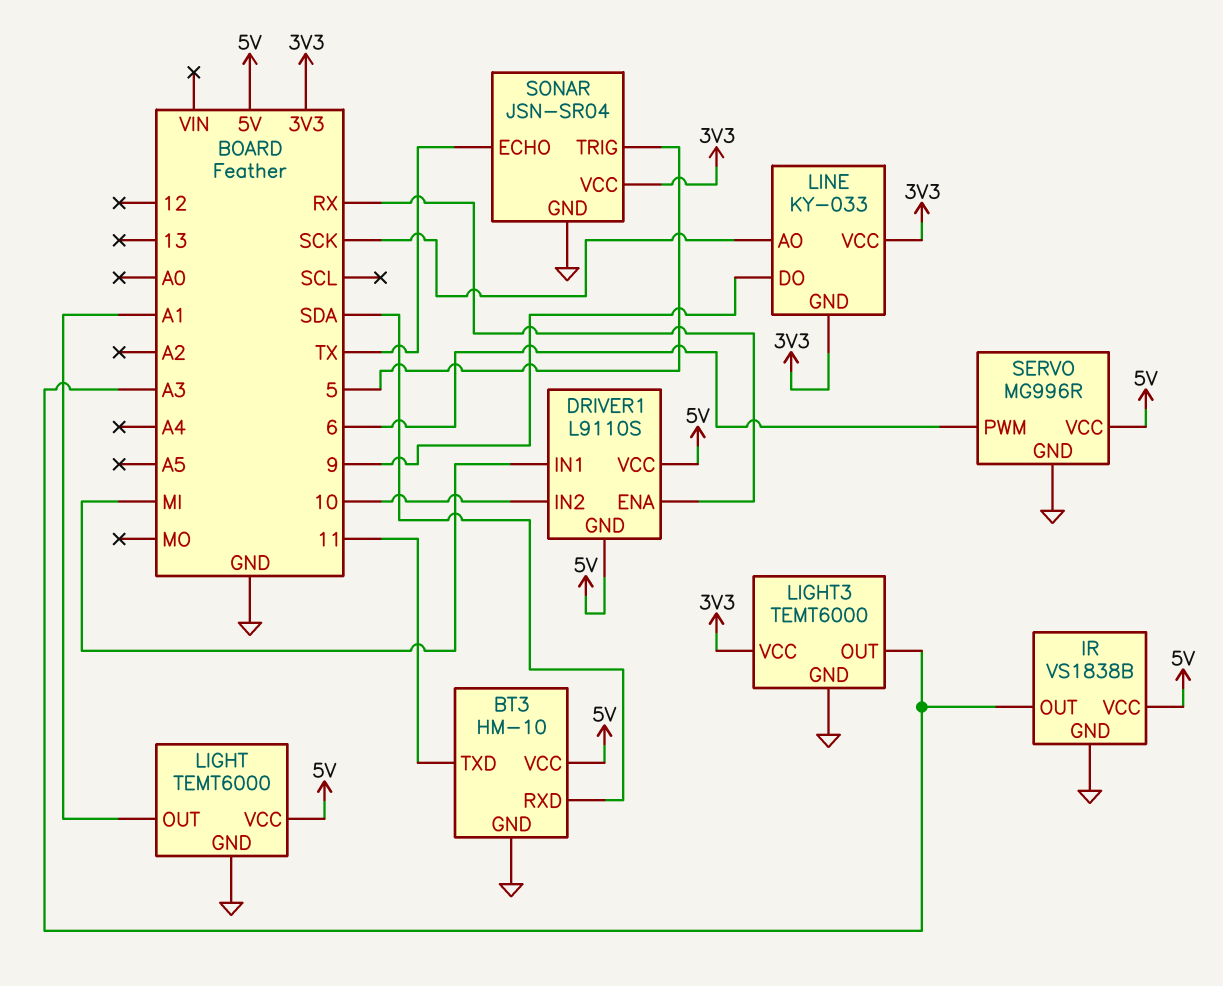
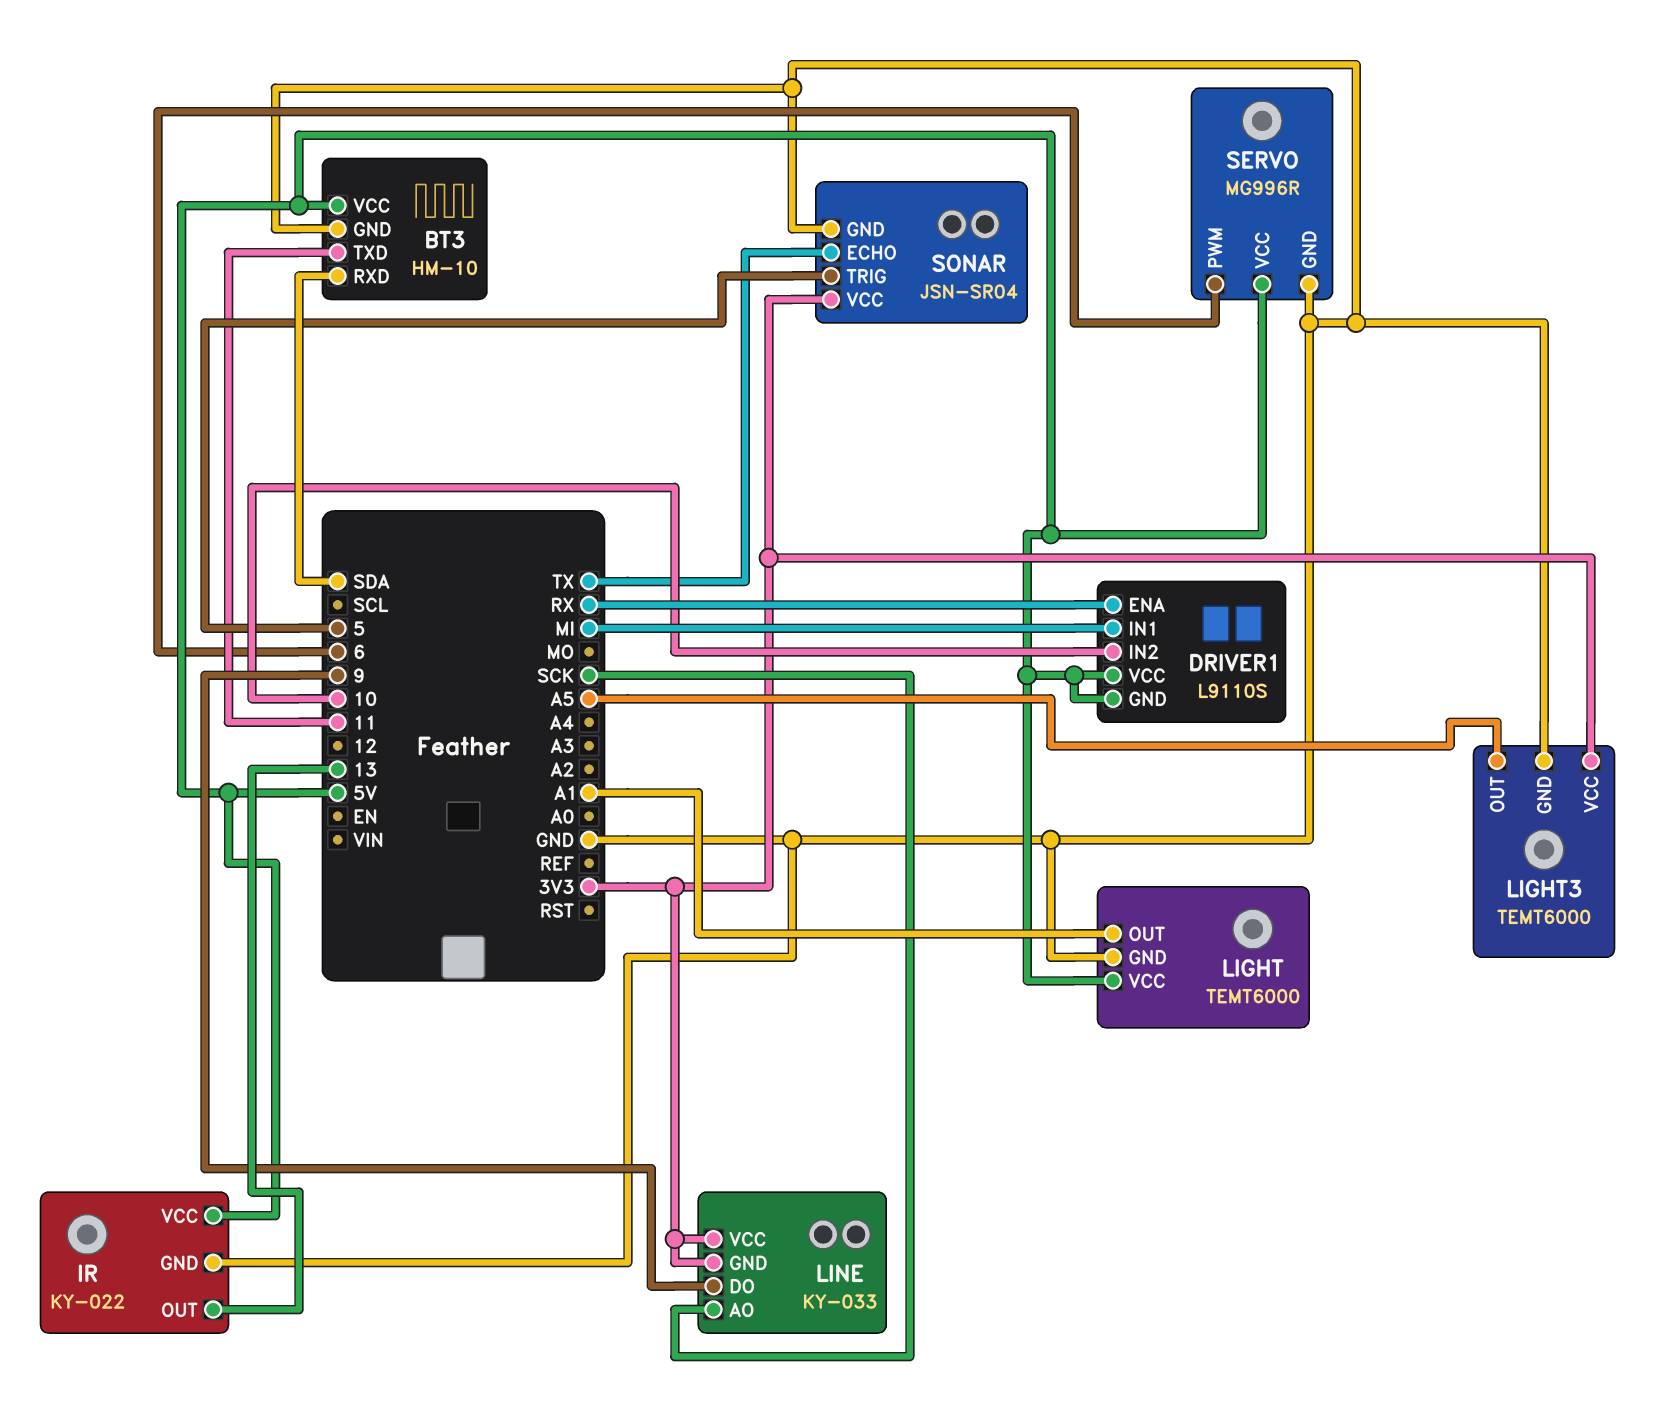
IR: VS1838B -> KY-022
IR pin OUT: A3 -> 13
LIGHT3 pin OUT: A3 -> A5

